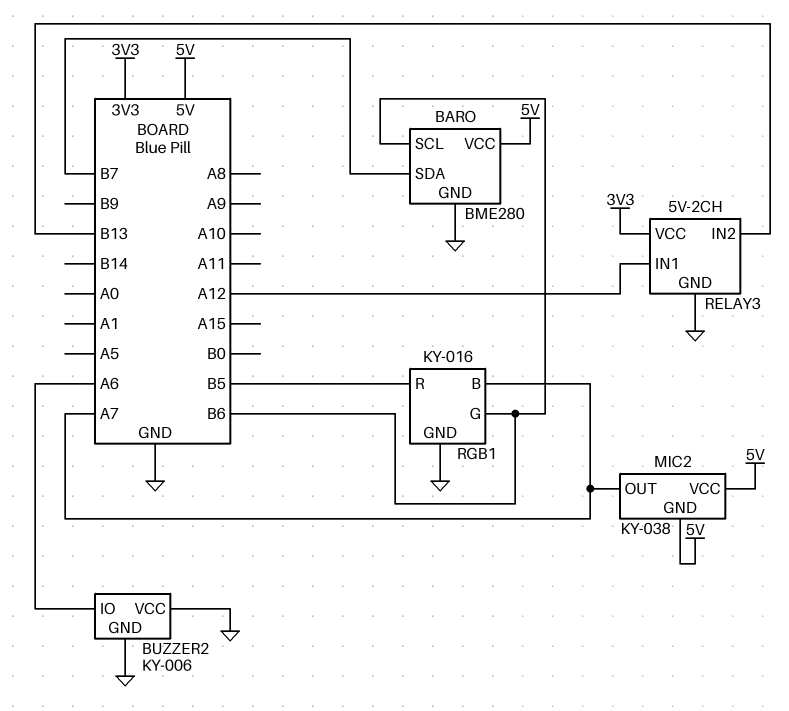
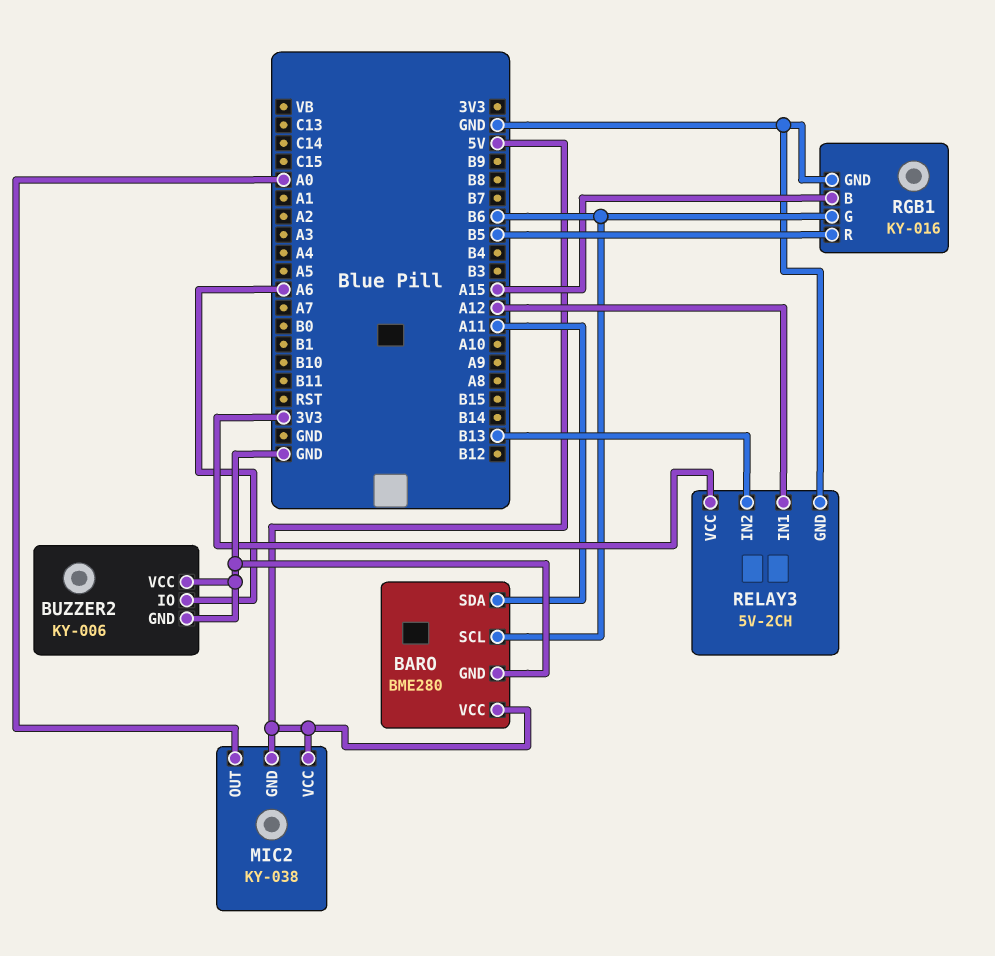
BARO pin SDA: B7 -> A11
MIC2 pin OUT: A7 -> A0
RGB1 pin B: A7 -> A15

